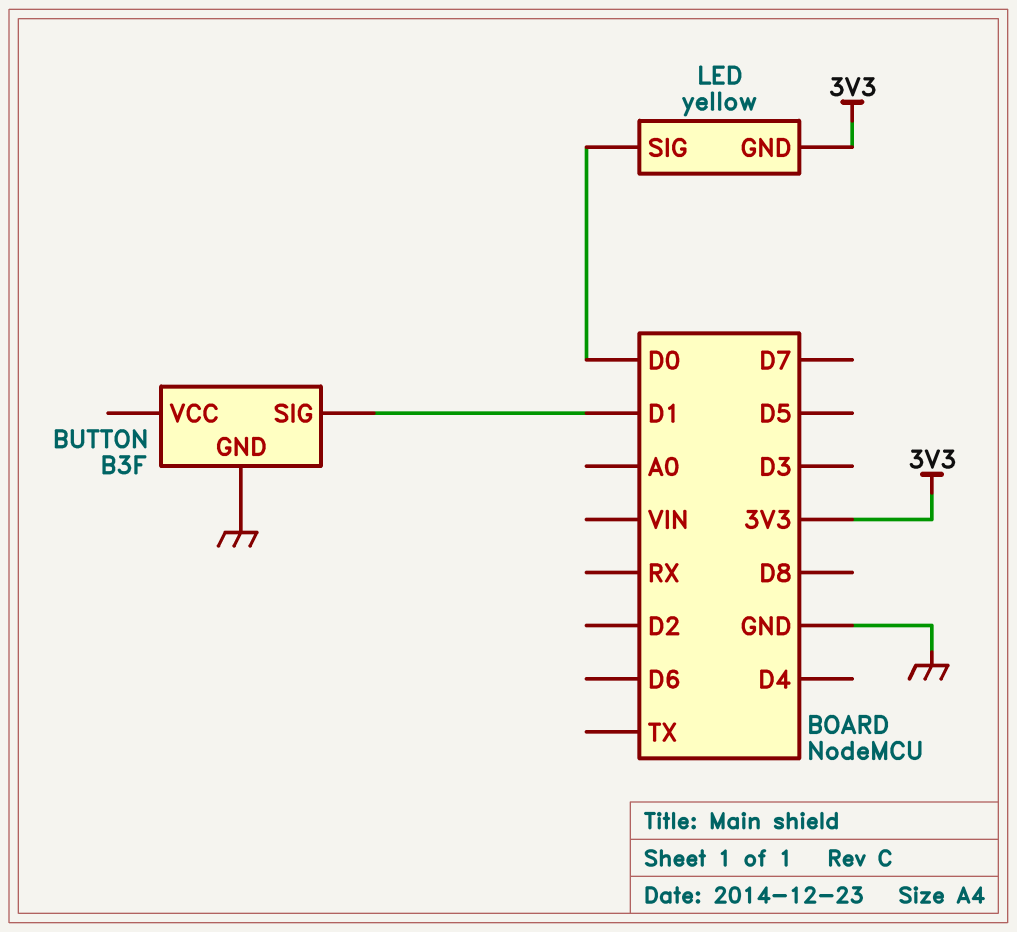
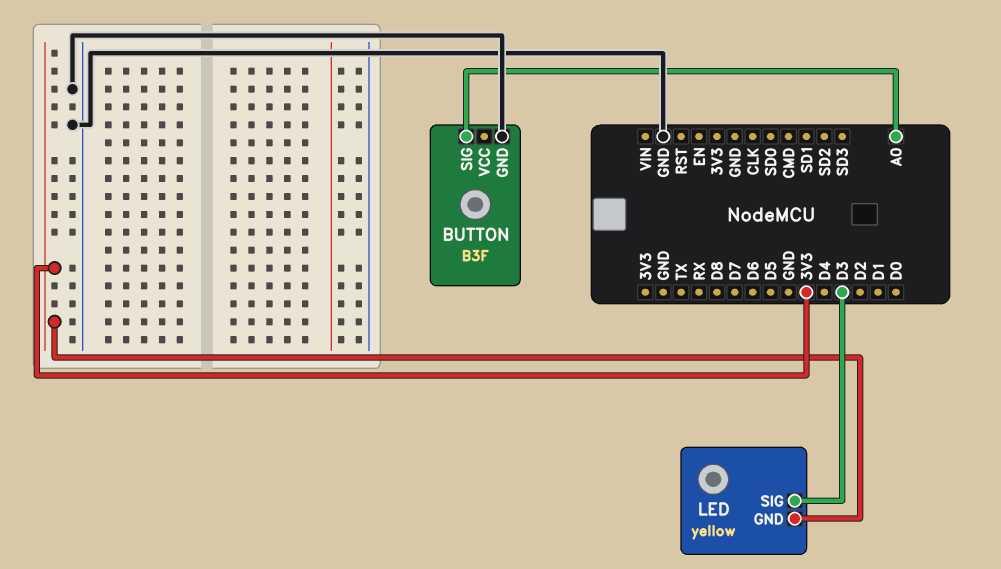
BUTTON pin SIG: D1 -> A0
LED pin SIG: D0 -> D3

